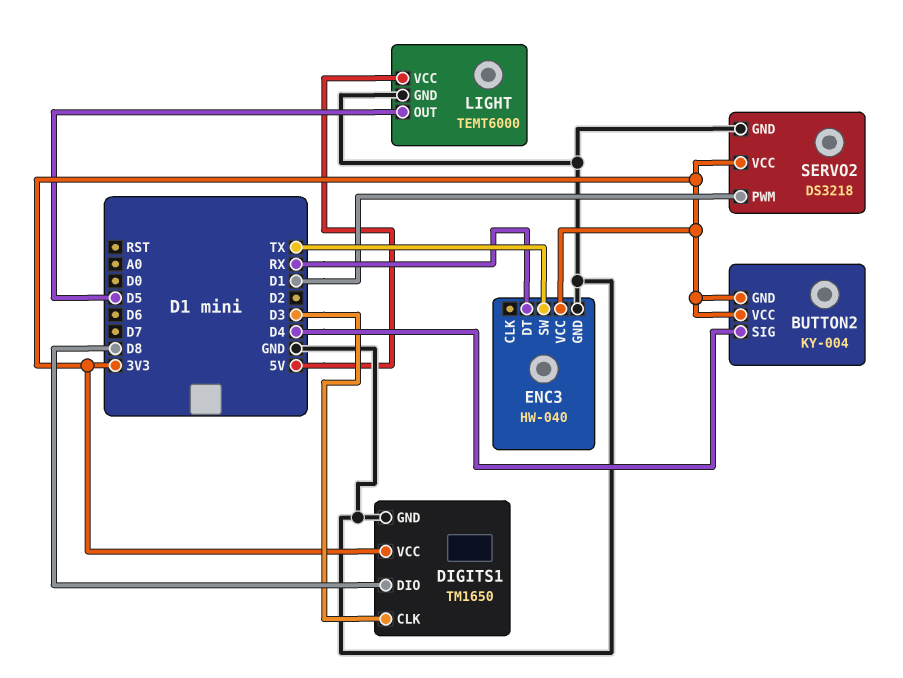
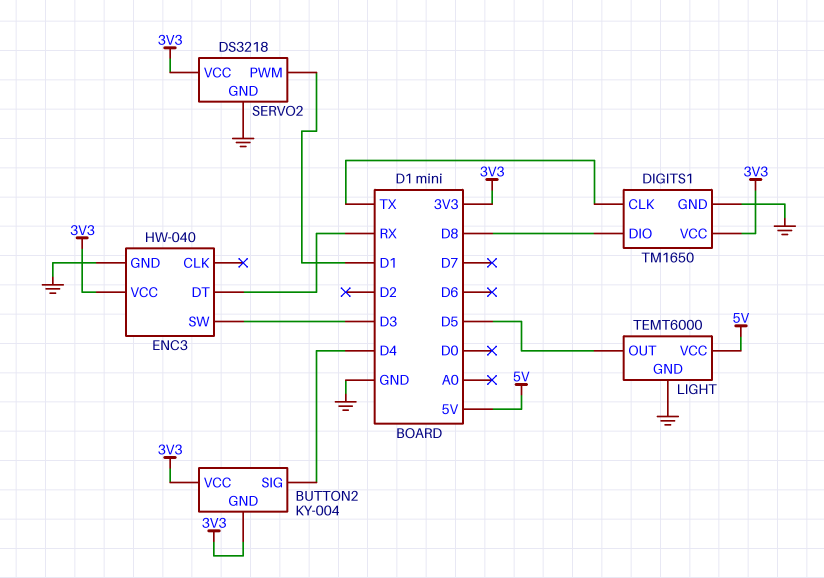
DIGITS1 pin CLK: D3 -> TX
ENC3 pin SW: TX -> D3

